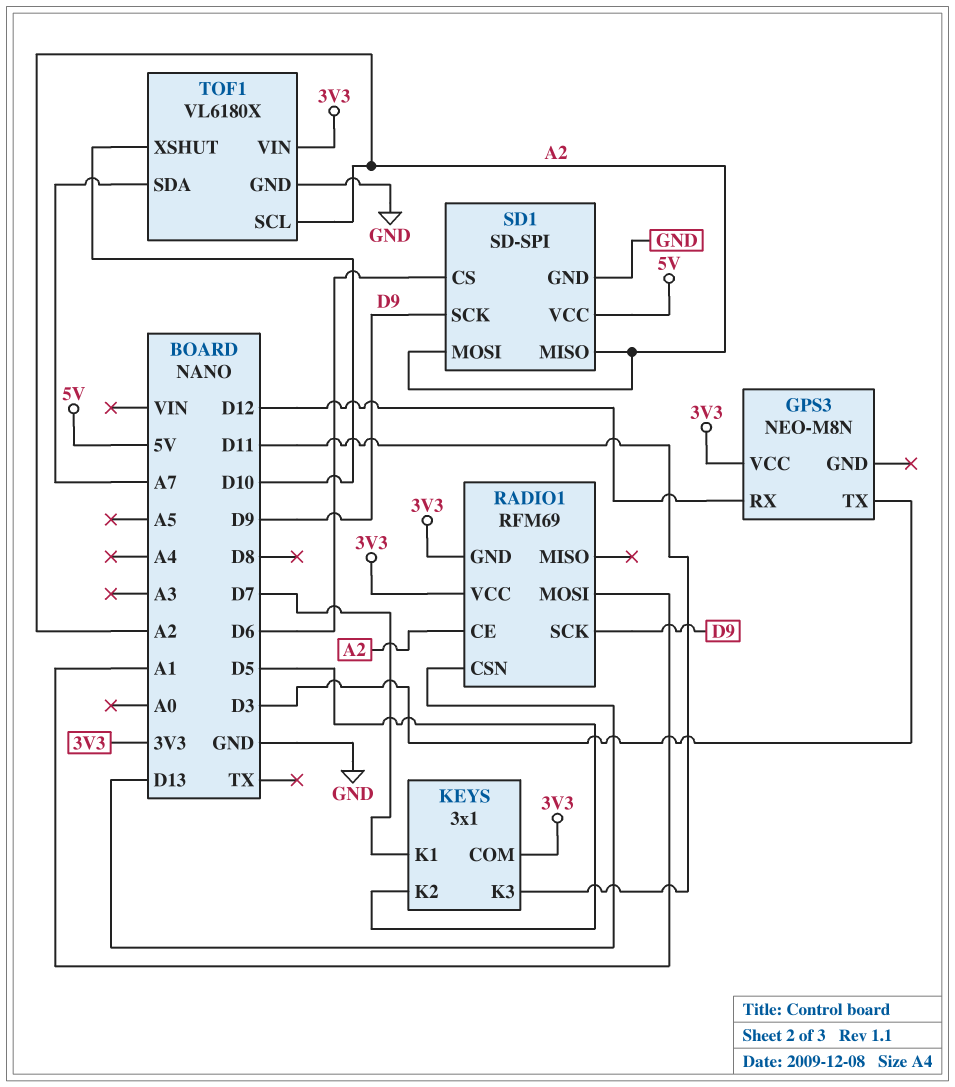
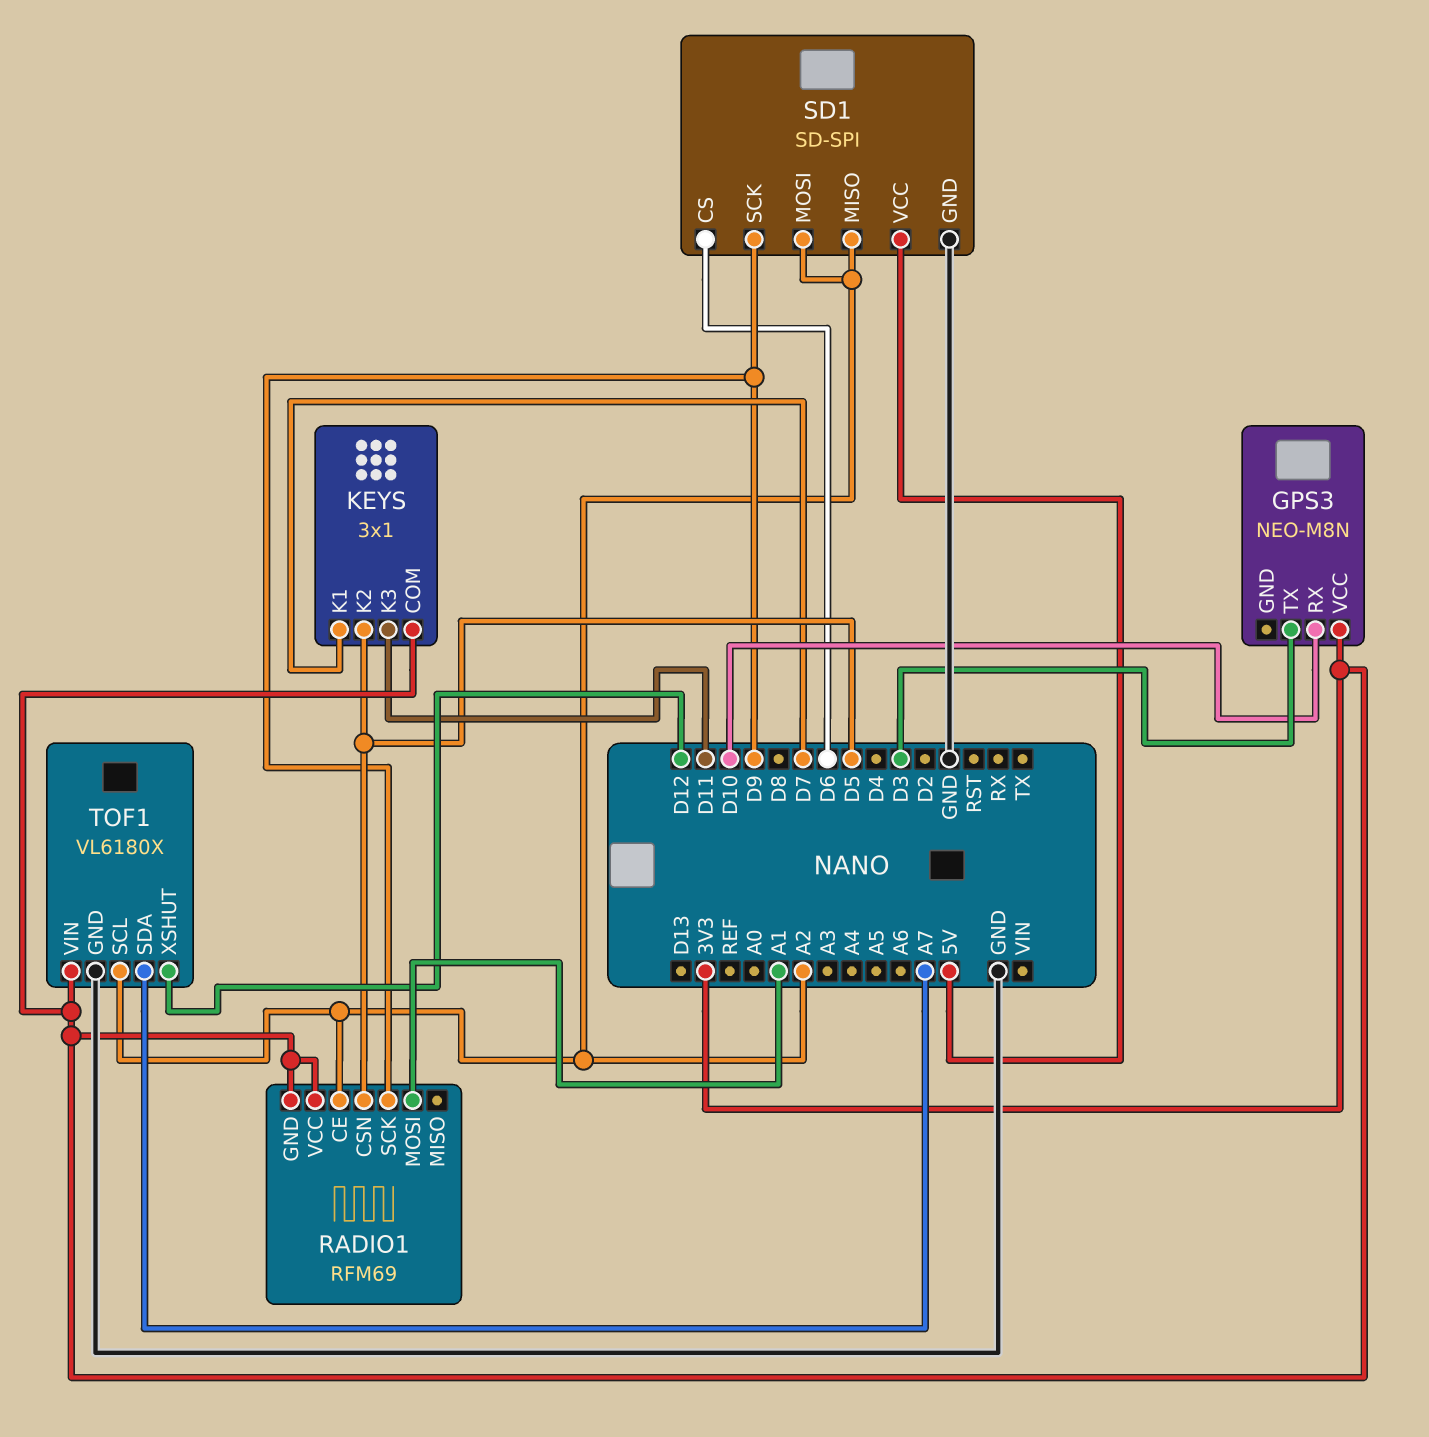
GPS3 pin RX: D12 -> D10
RADIO1 pin CSN: D13 -> D5
TOF1 pin XSHUT: D10 -> D12

